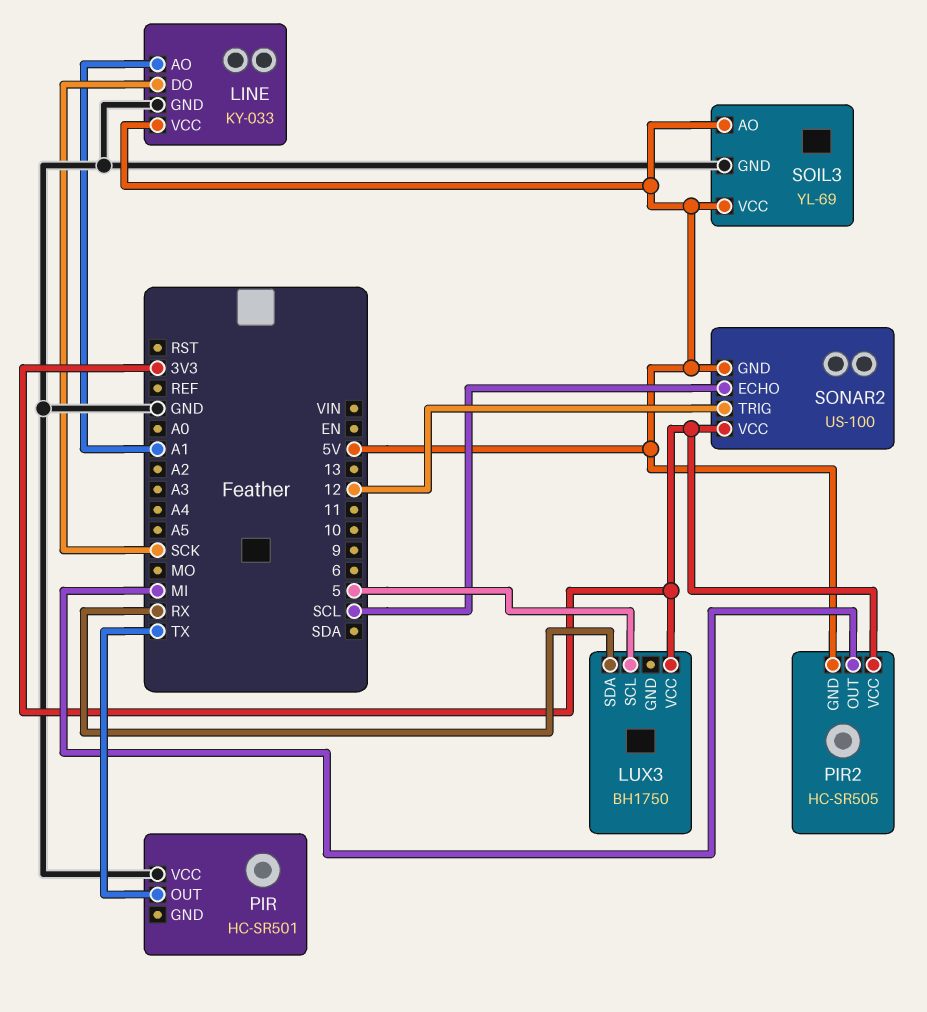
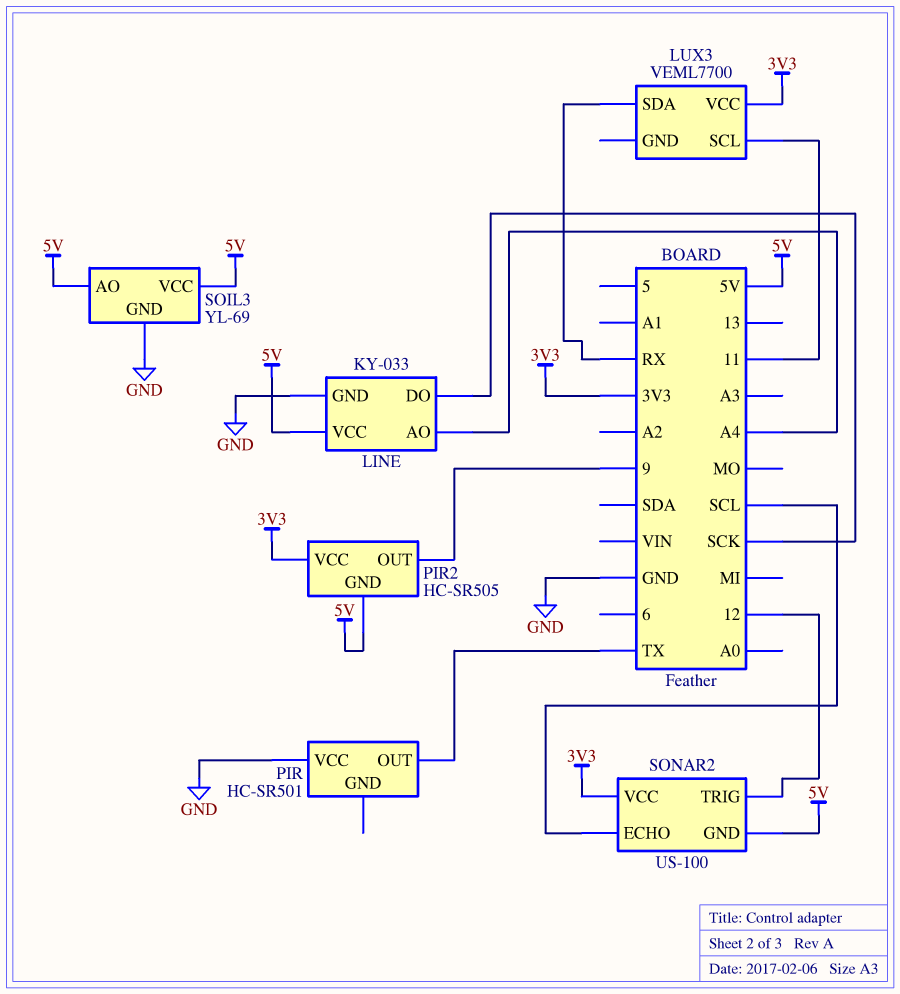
LINE pin AO: A1 -> A4
LUX3: BH1750 -> VEML7700
LUX3 pin SCL: 5 -> 11
PIR2 pin OUT: MI -> 9

